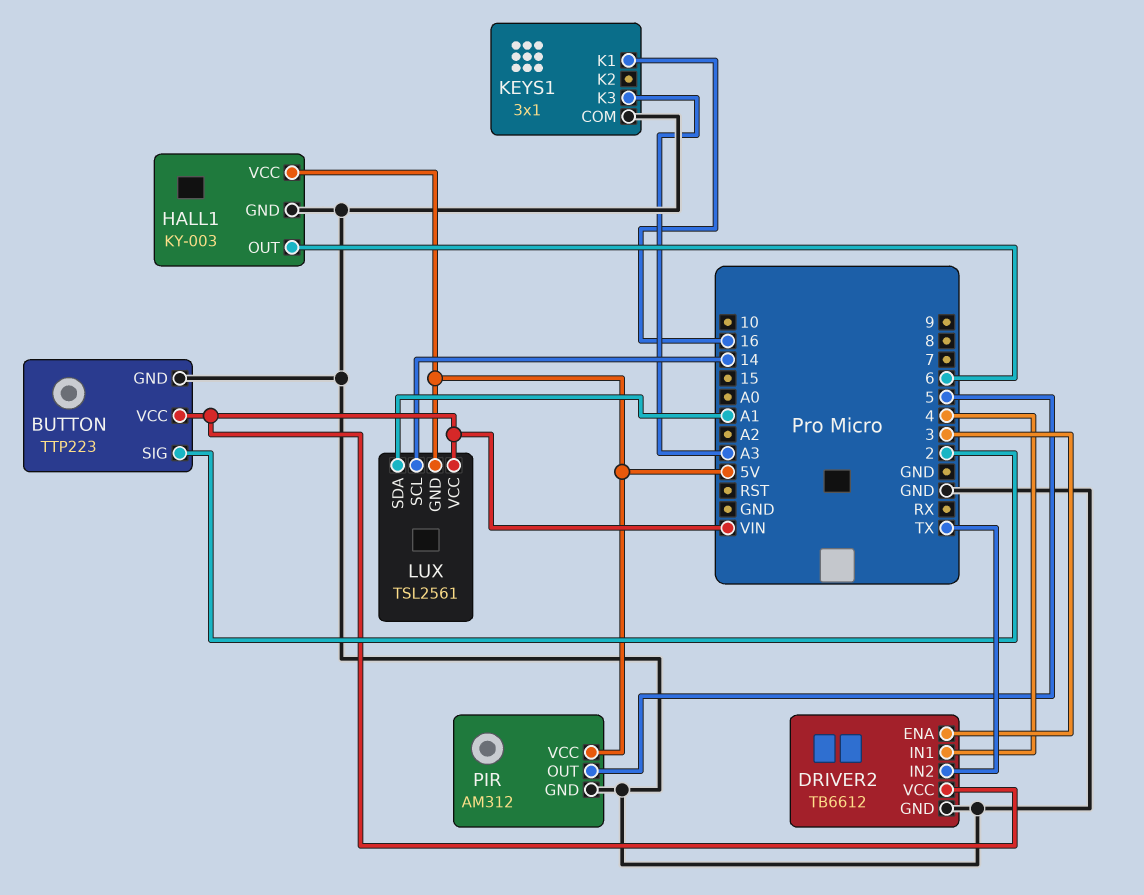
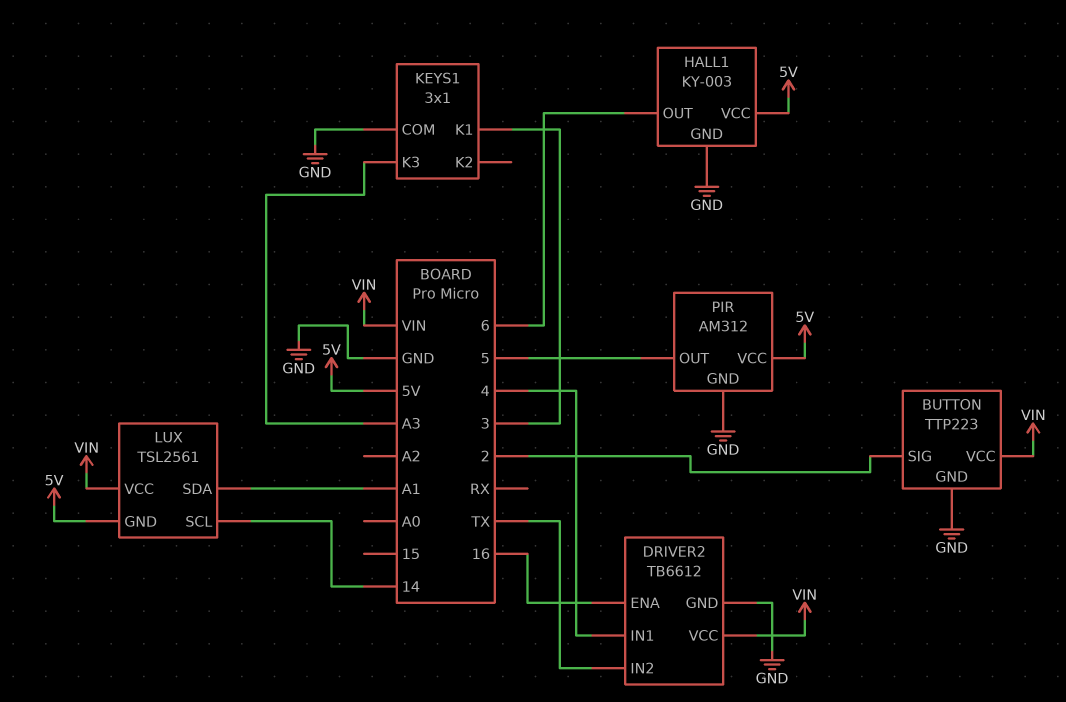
DRIVER2 pin ENA: 3 -> 16
KEYS1 pin K1: 16 -> 3

